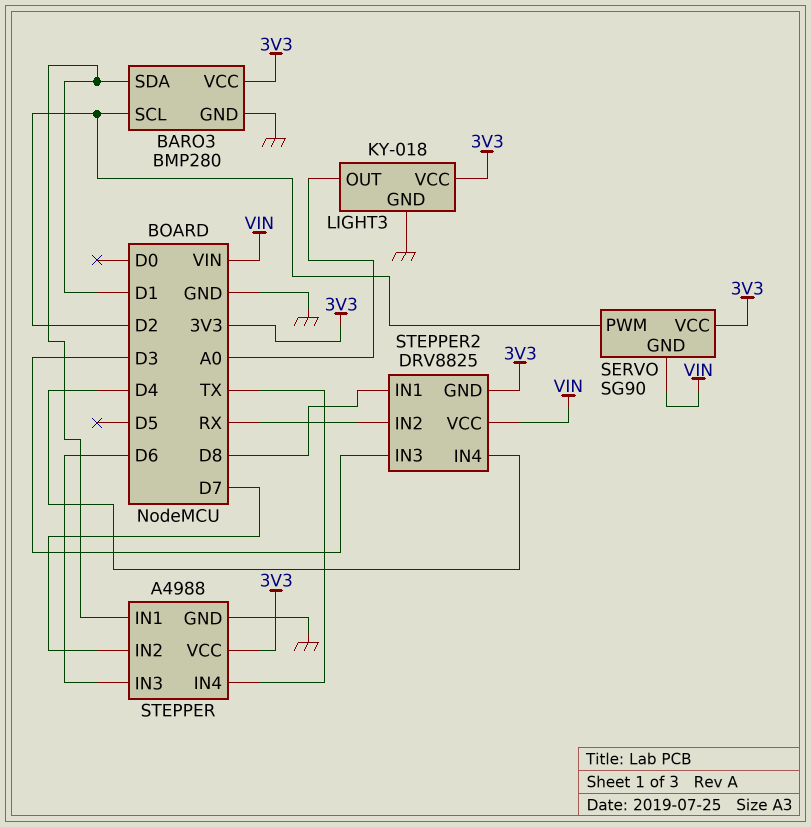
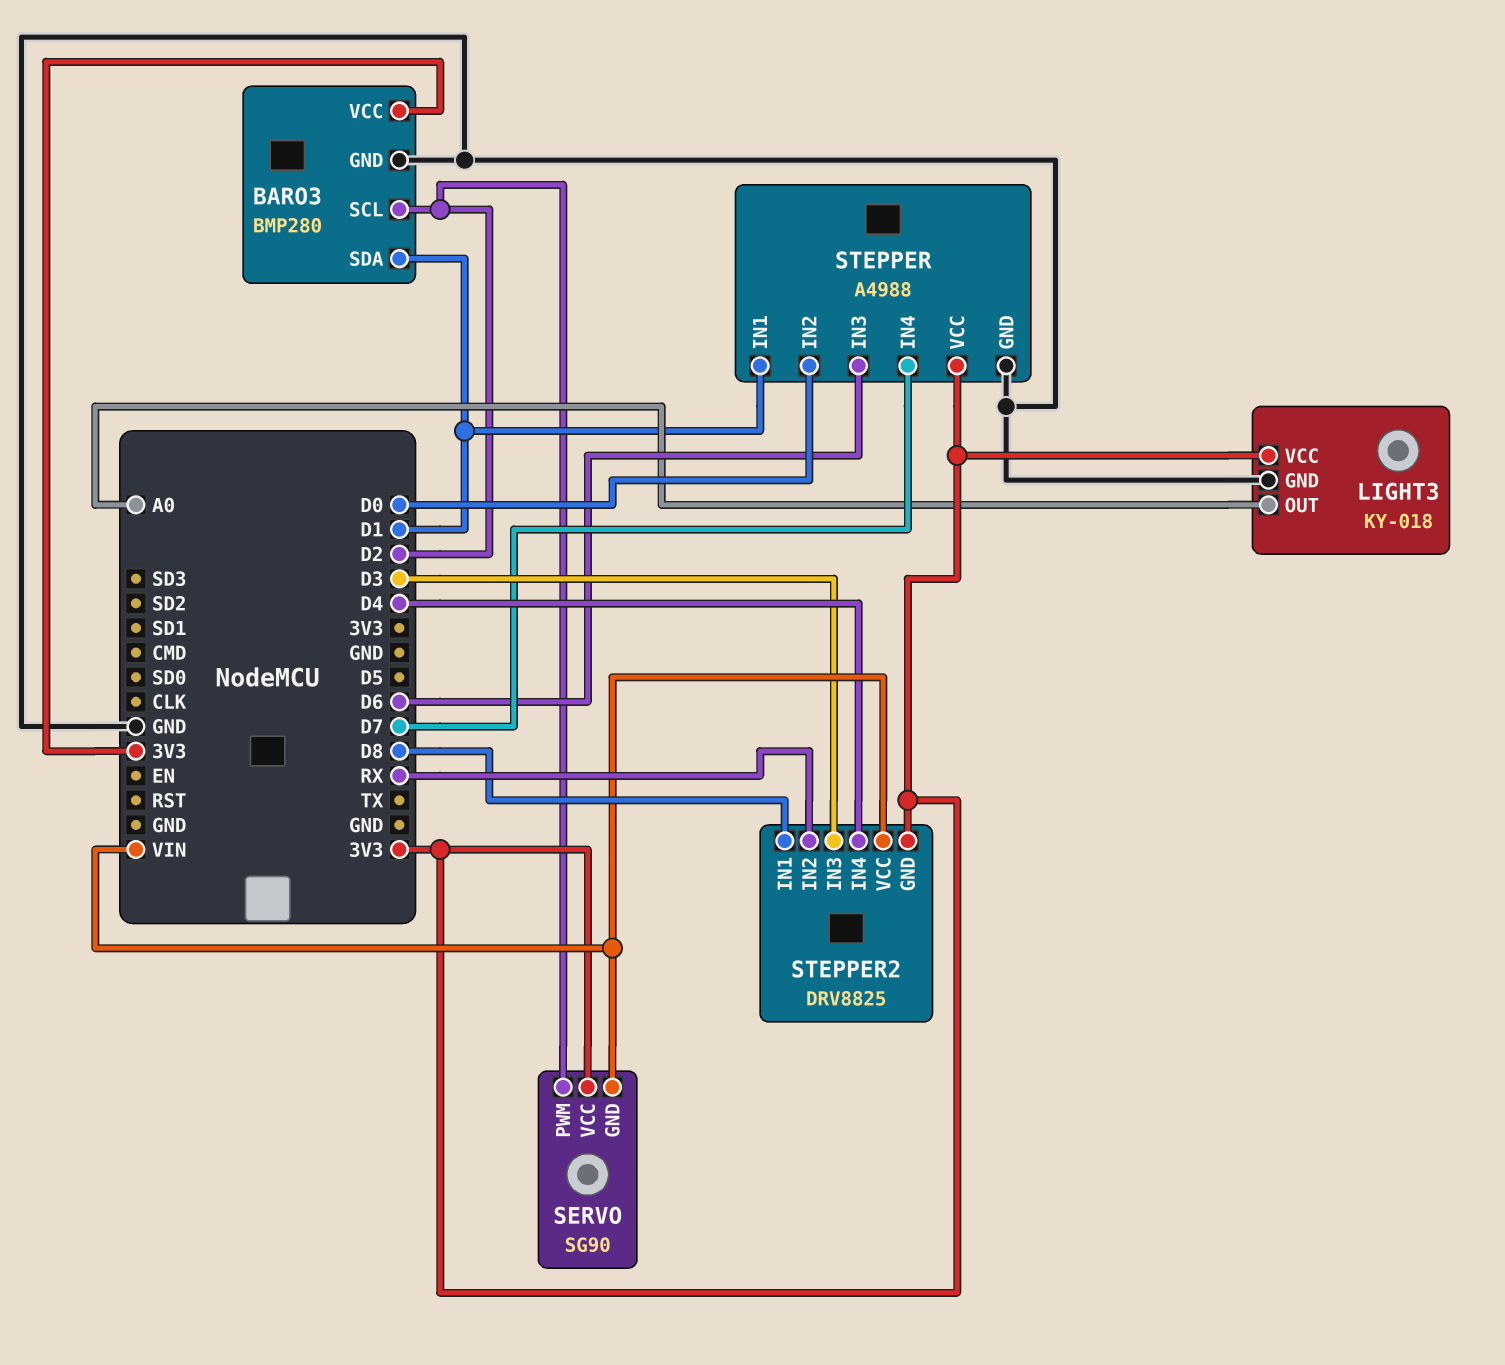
STEPPER pin IN2: D7 -> D0
STEPPER pin IN4: TX -> D7

